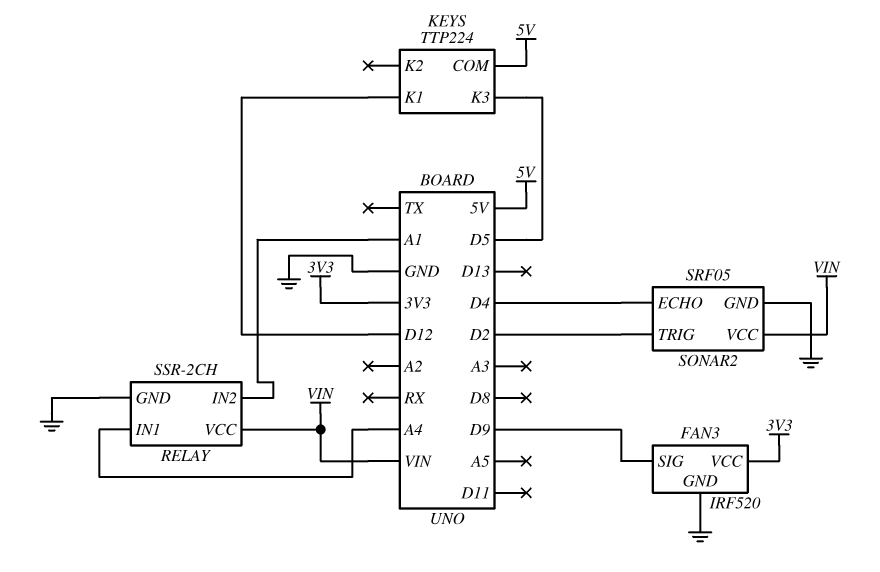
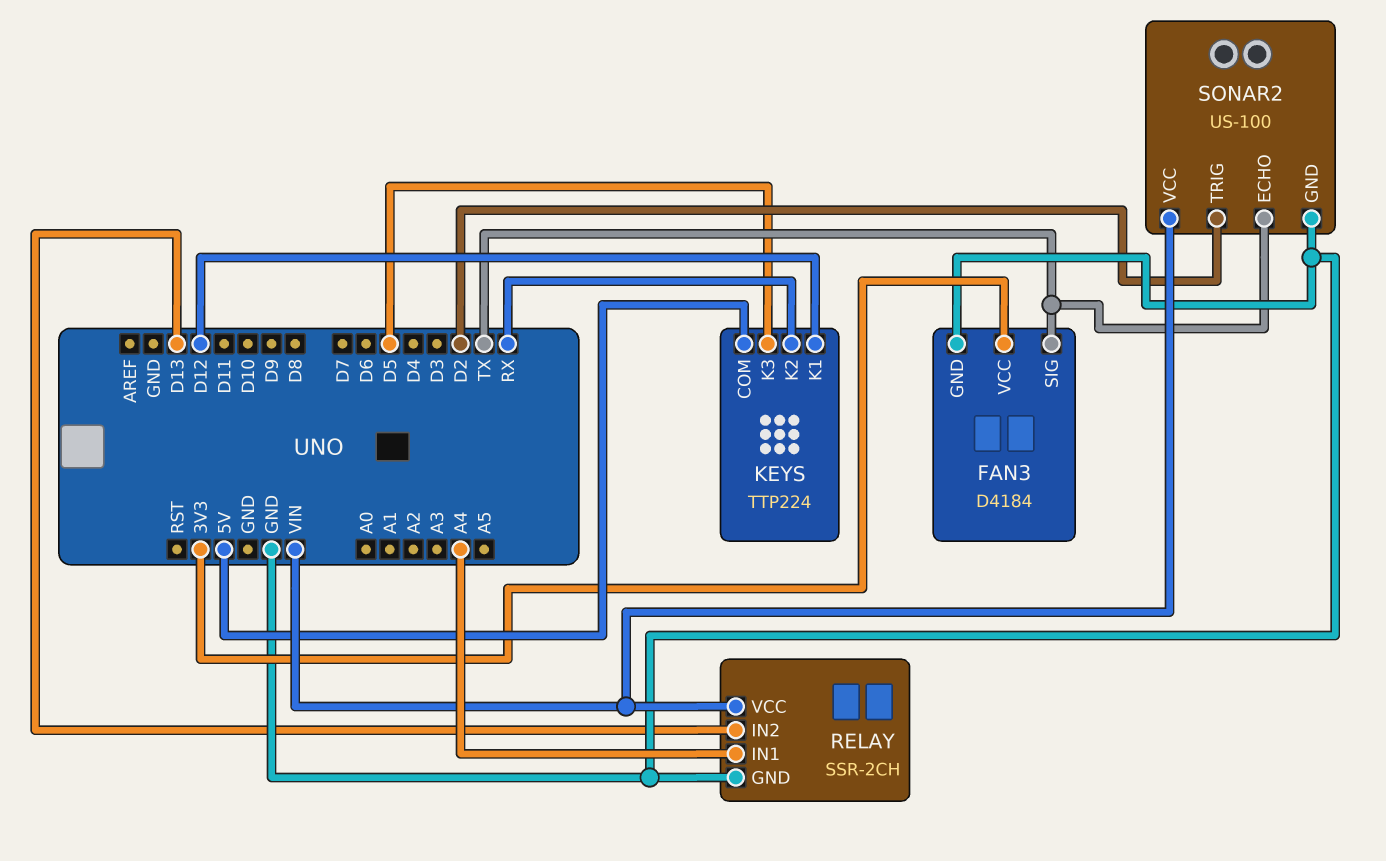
FAN3: IRF520 -> D4184
FAN3 pin SIG: D9 -> TX
KEYS pin K2: none -> RX
RELAY pin IN2: A1 -> D13
SONAR2: SRF05 -> US-100
SONAR2 pin ECHO: D4 -> TX

